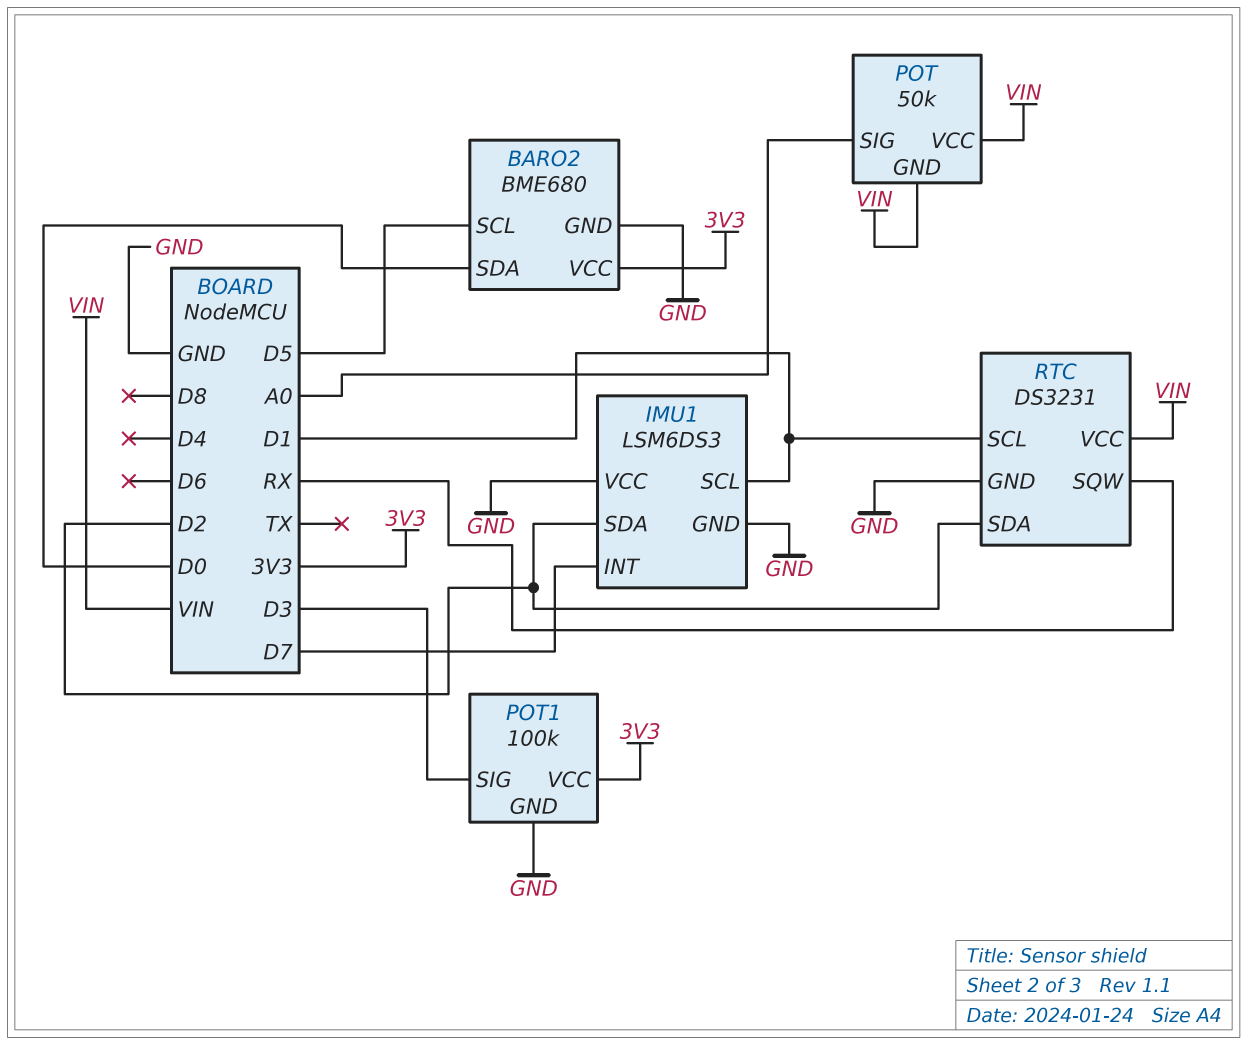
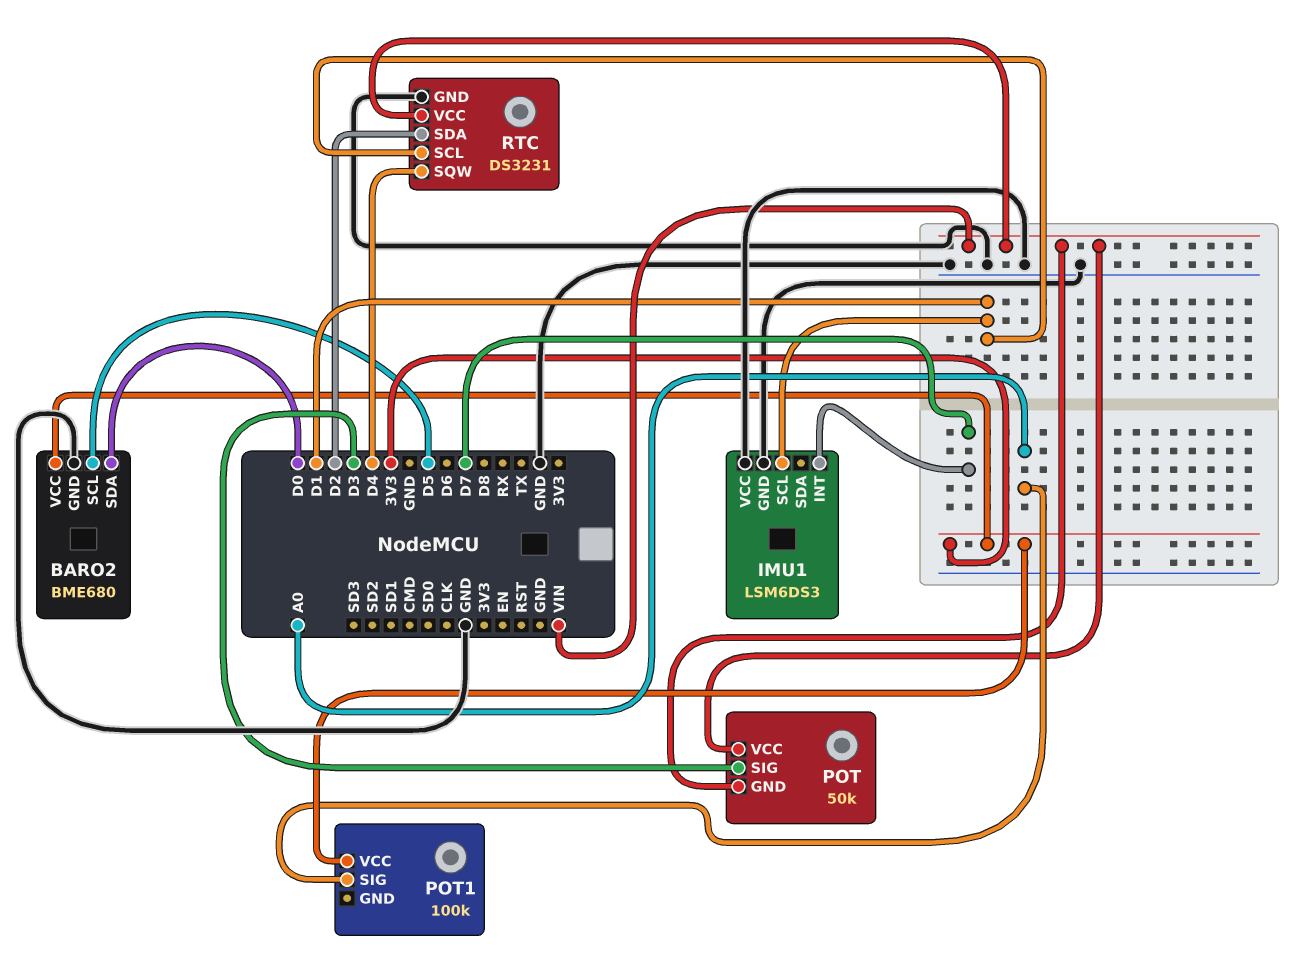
IMU1 pin SDA: D2 -> none
POT pin SIG: A0 -> D3
POT1 pin GND: GND -> none
POT1 pin SIG: D3 -> A0
RTC pin SQW: RX -> D4

